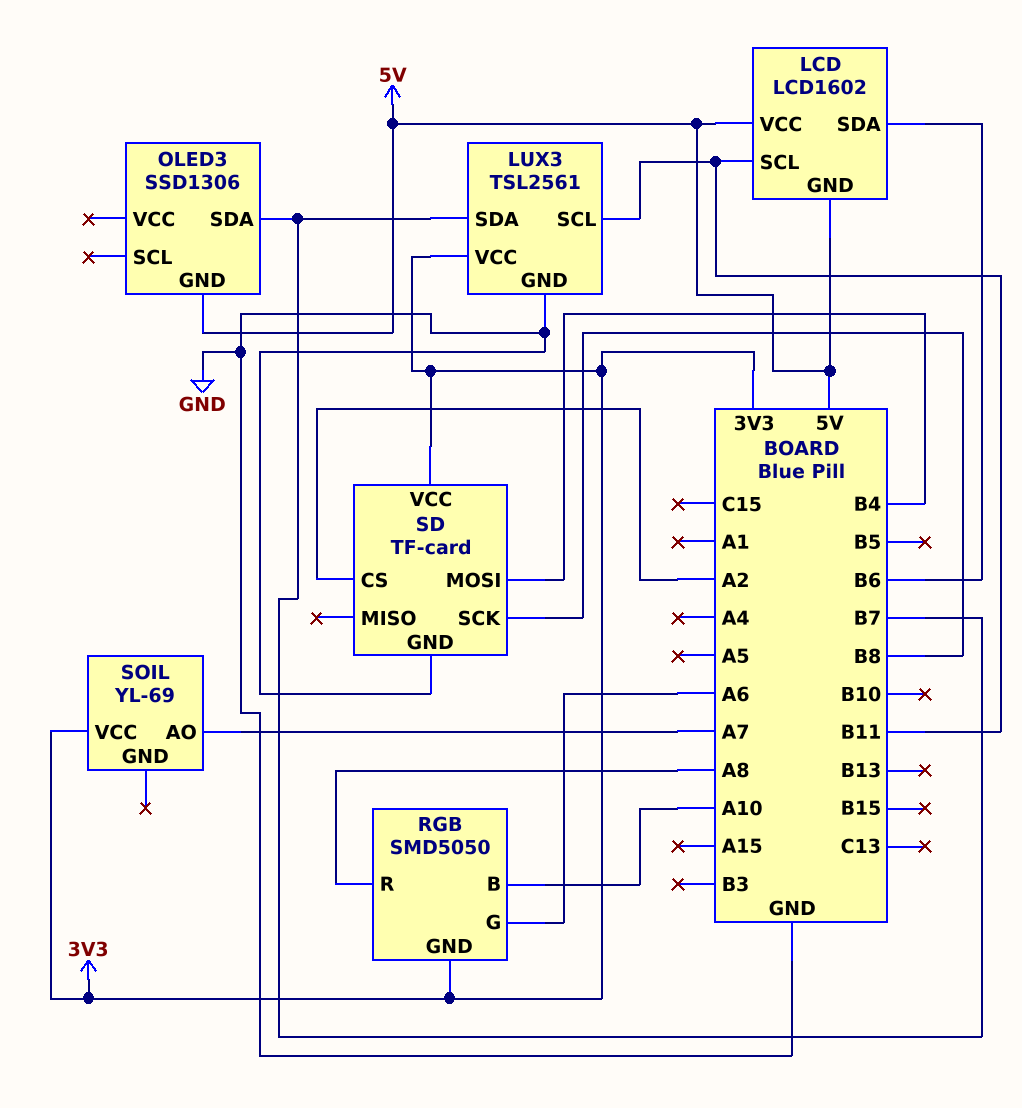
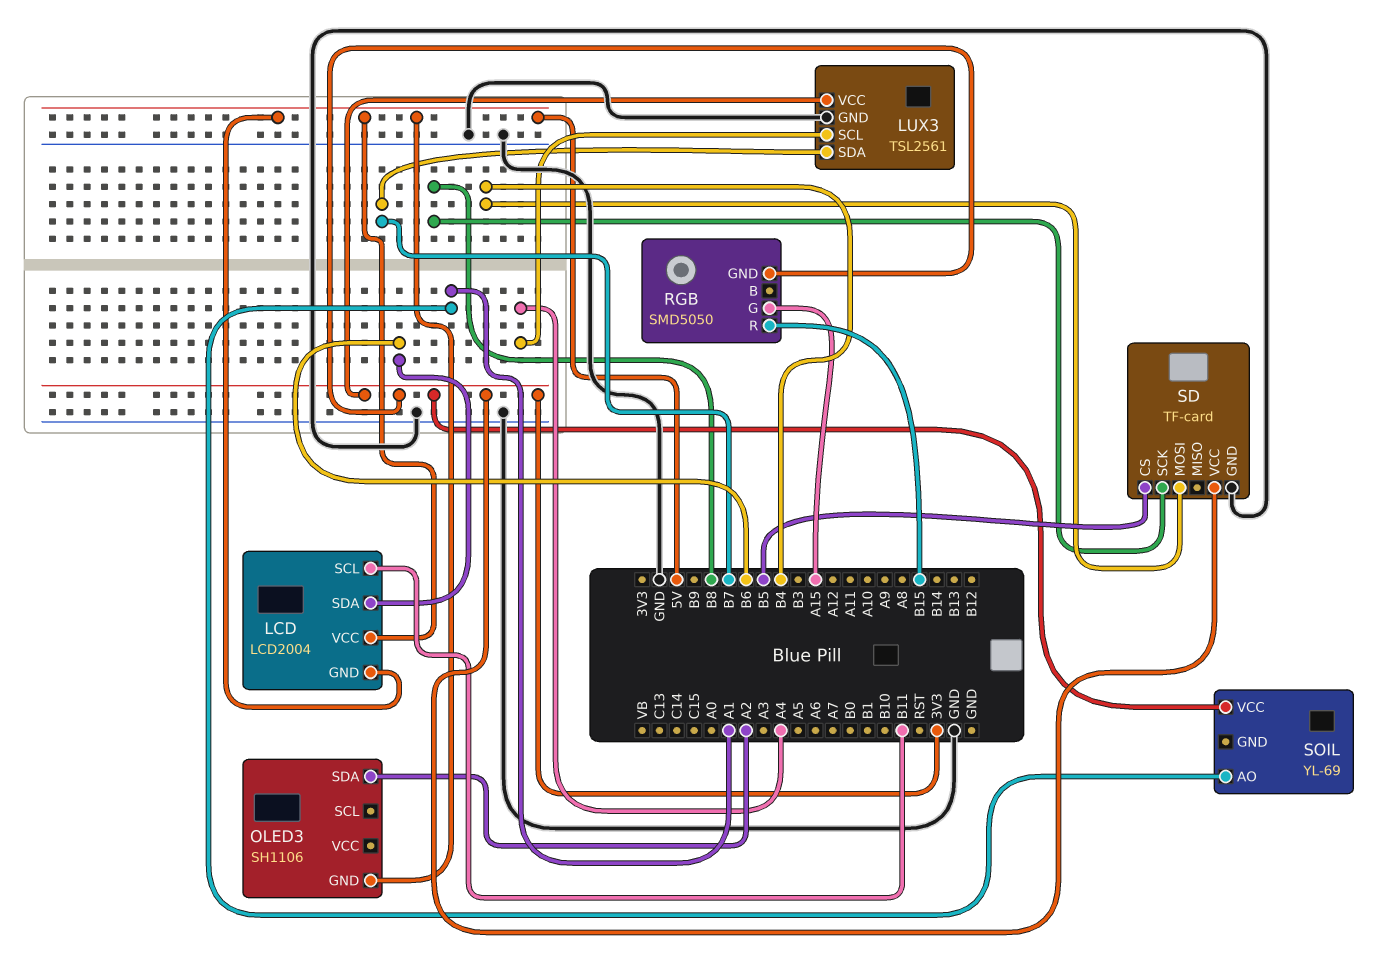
LCD: LCD1602 -> LCD2004
LUX3 pin SCL: B11 -> A4
OLED3: SSD1306 -> SH1106
OLED3 pin SDA: B7 -> A2
RGB pin B: A10 -> none
RGB pin G: A6 -> A15
RGB pin R: A8 -> B15
SD pin CS: A2 -> B5
SOIL pin AO: A7 -> A1

